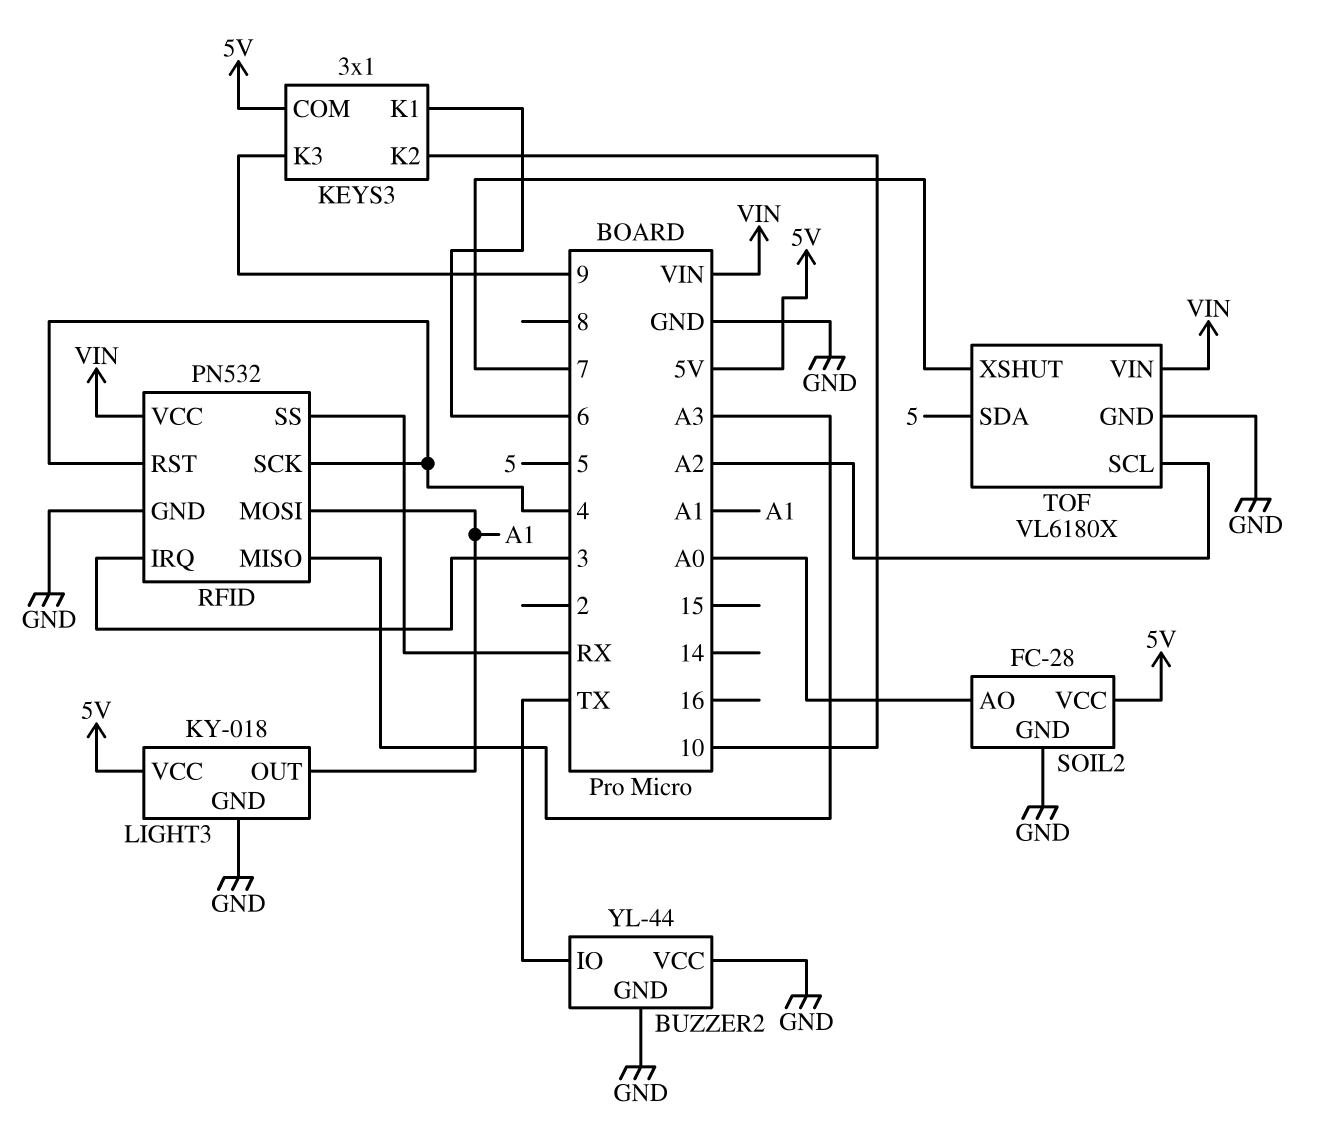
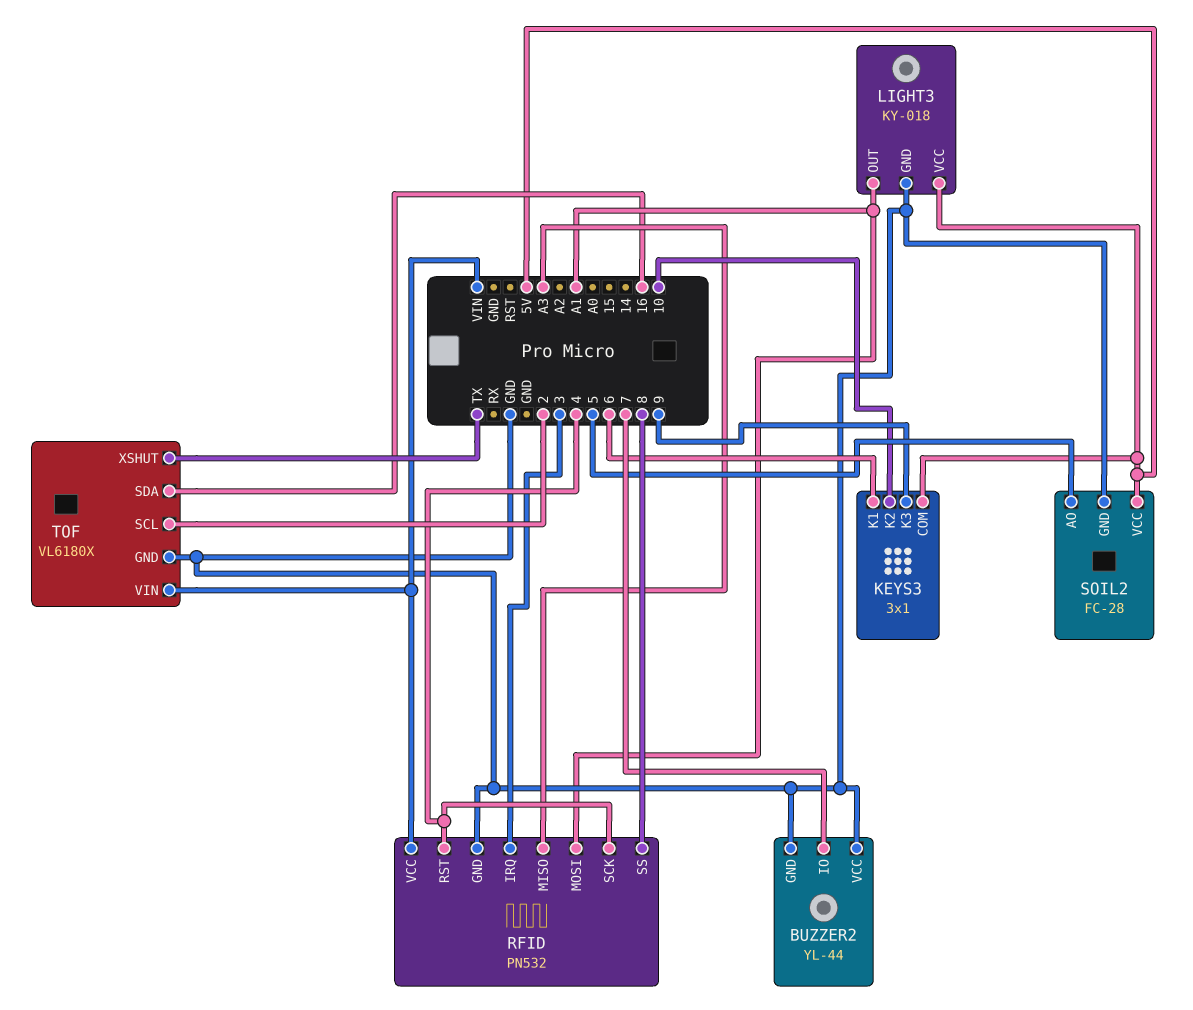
BUZZER2 pin IO: TX -> 7
RFID pin SS: RX -> 8
SOIL2 pin AO: A0 -> 5
TOF pin SCL: A2 -> 2
TOF pin SDA: 5 -> 16
TOF pin XSHUT: 7 -> TX

